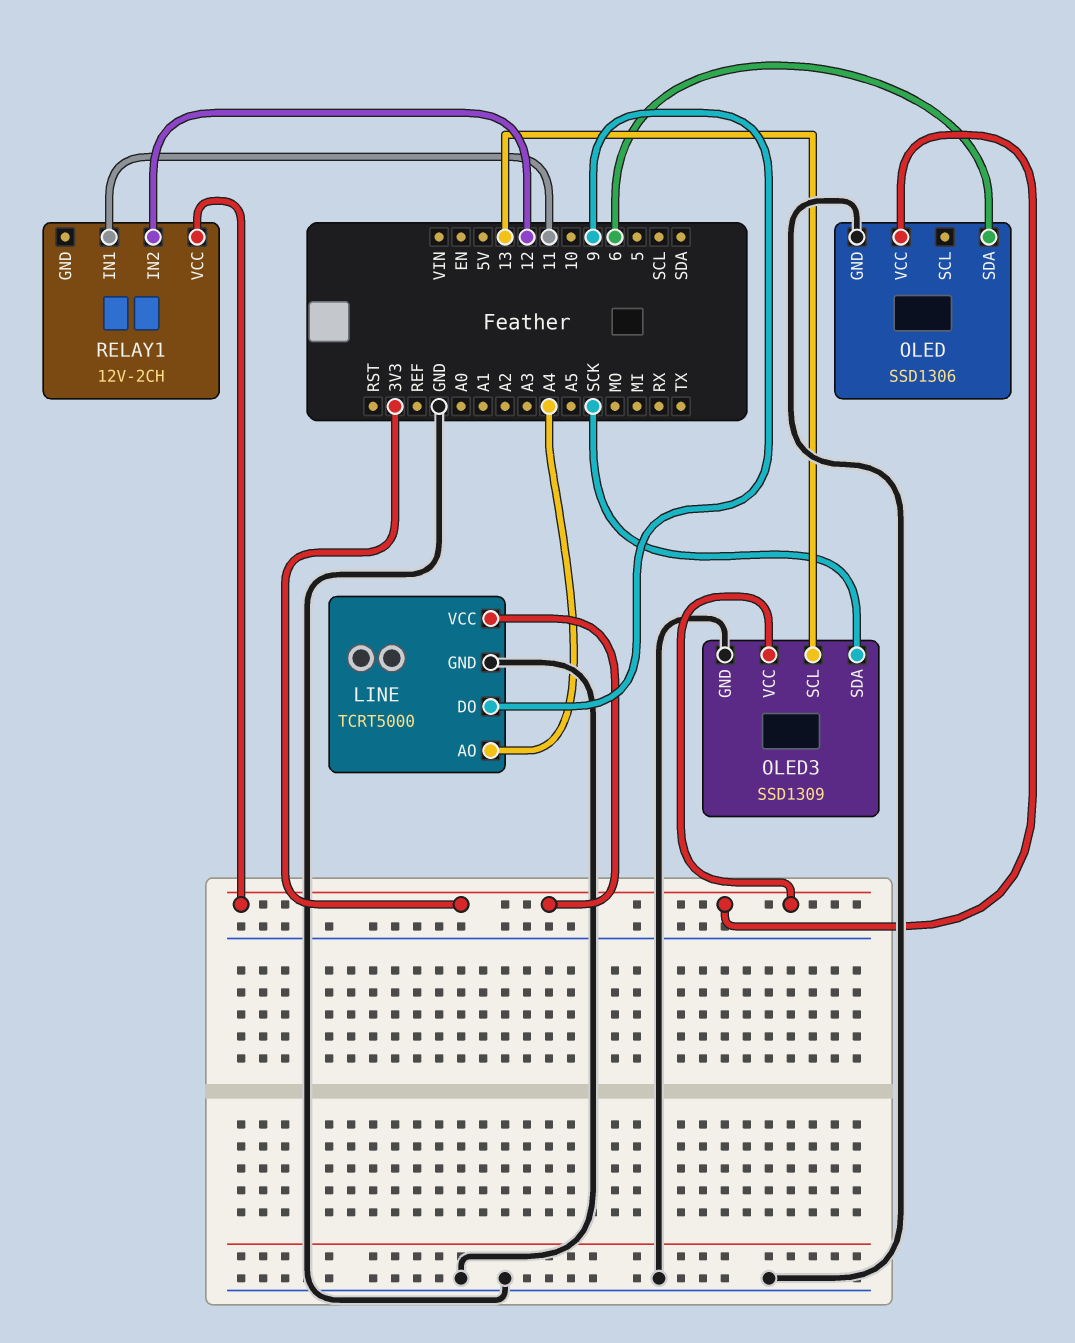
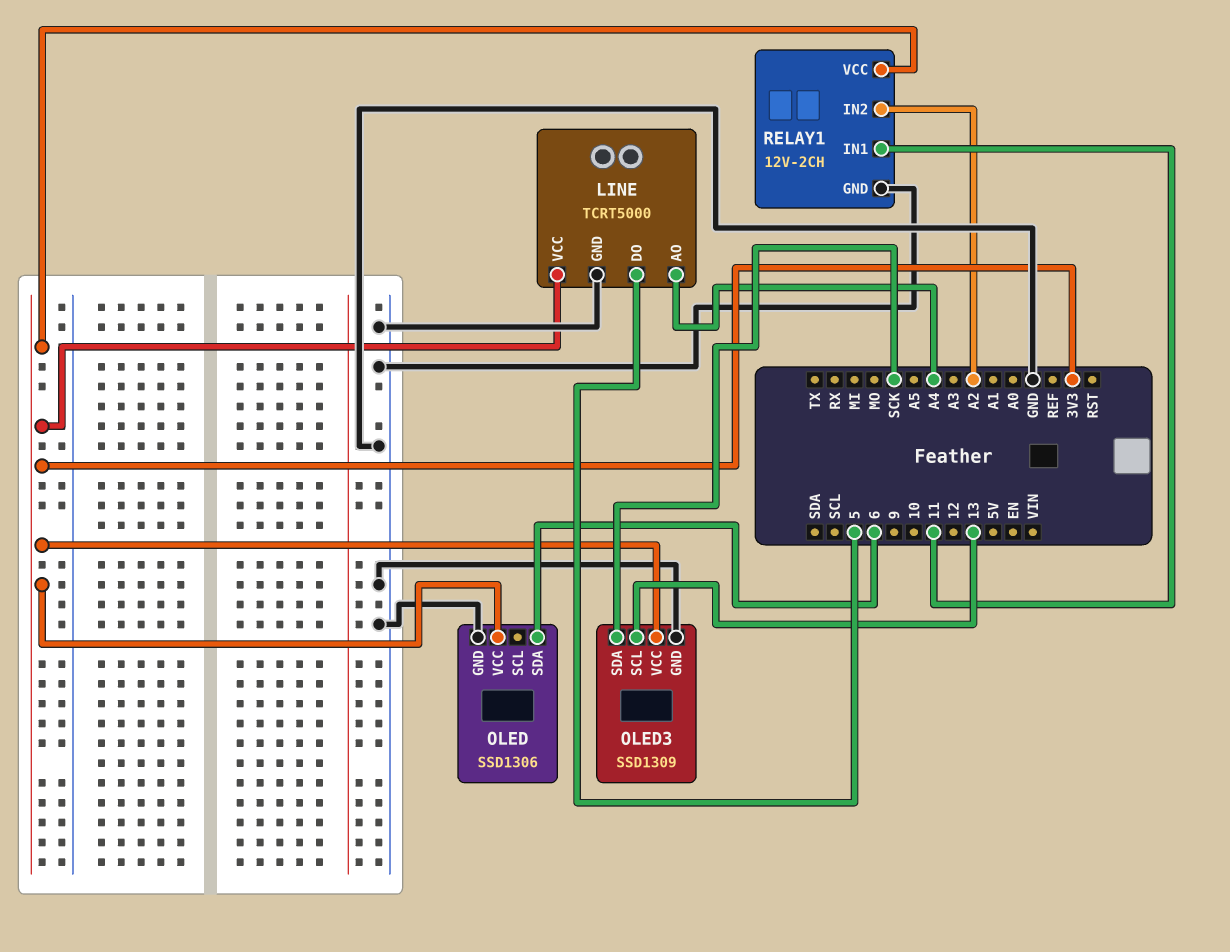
LINE pin DO: 9 -> 5
RELAY1 pin GND: none -> GND
RELAY1 pin IN2: 12 -> A2

